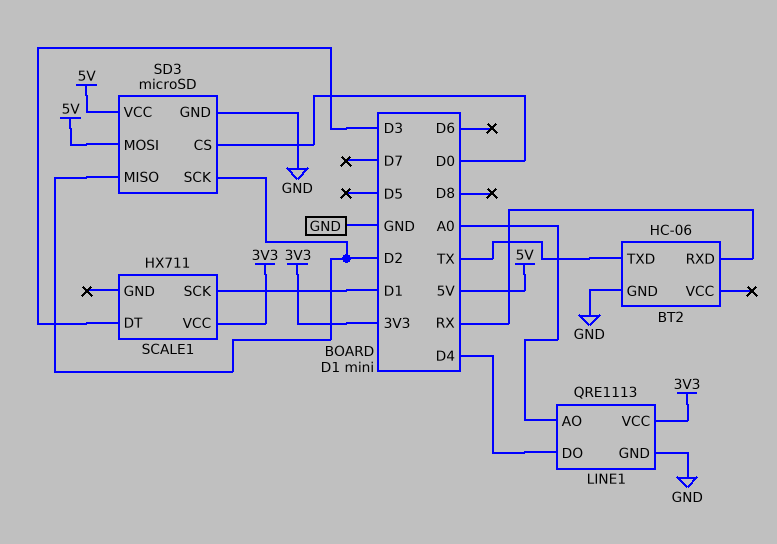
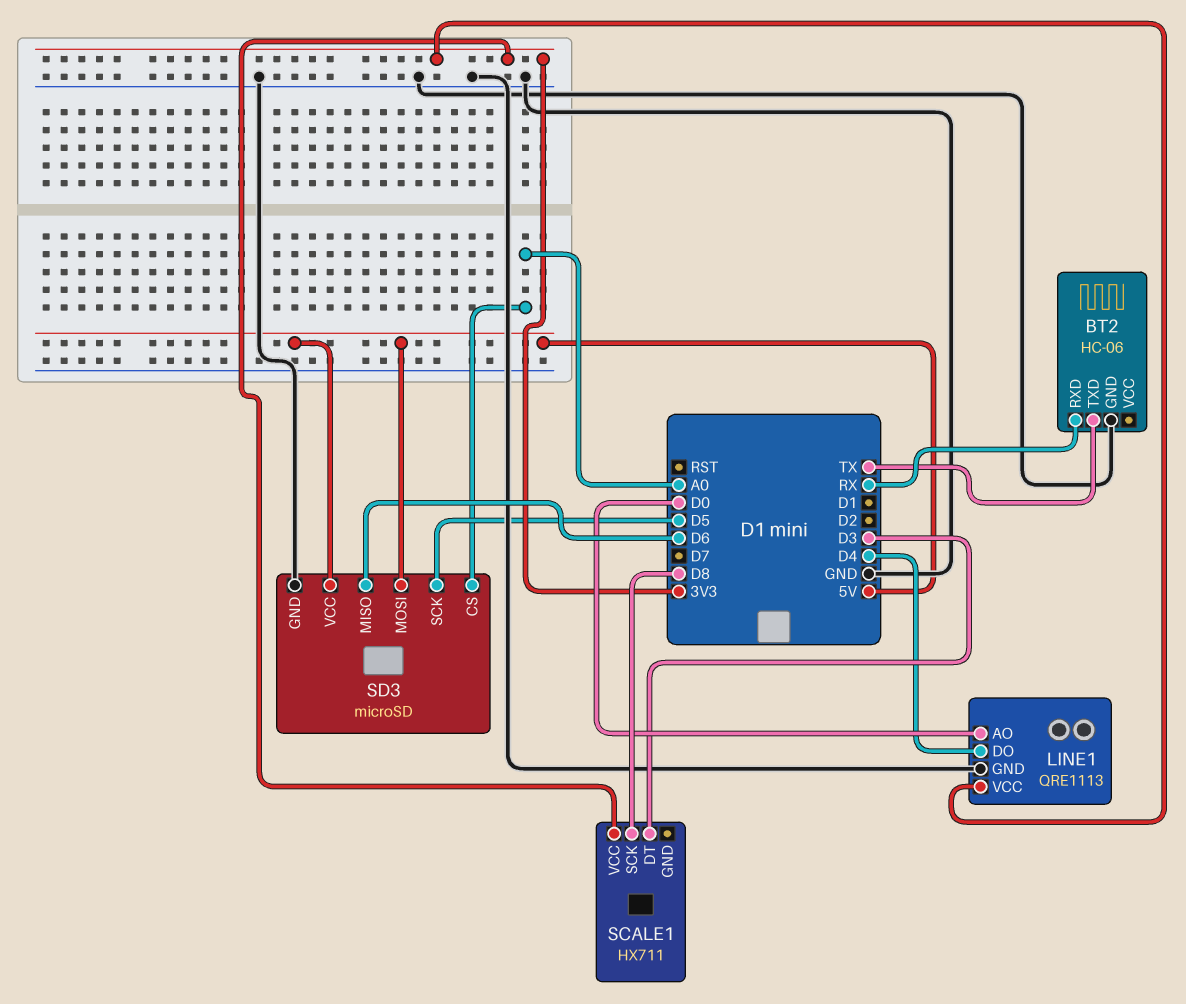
LINE1 pin AO: A0 -> D0
SCALE1 pin SCK: D1 -> D8
SD3 pin CS: D0 -> A0
SD3 pin MISO: D2 -> D6
SD3 pin SCK: D2 -> D5

